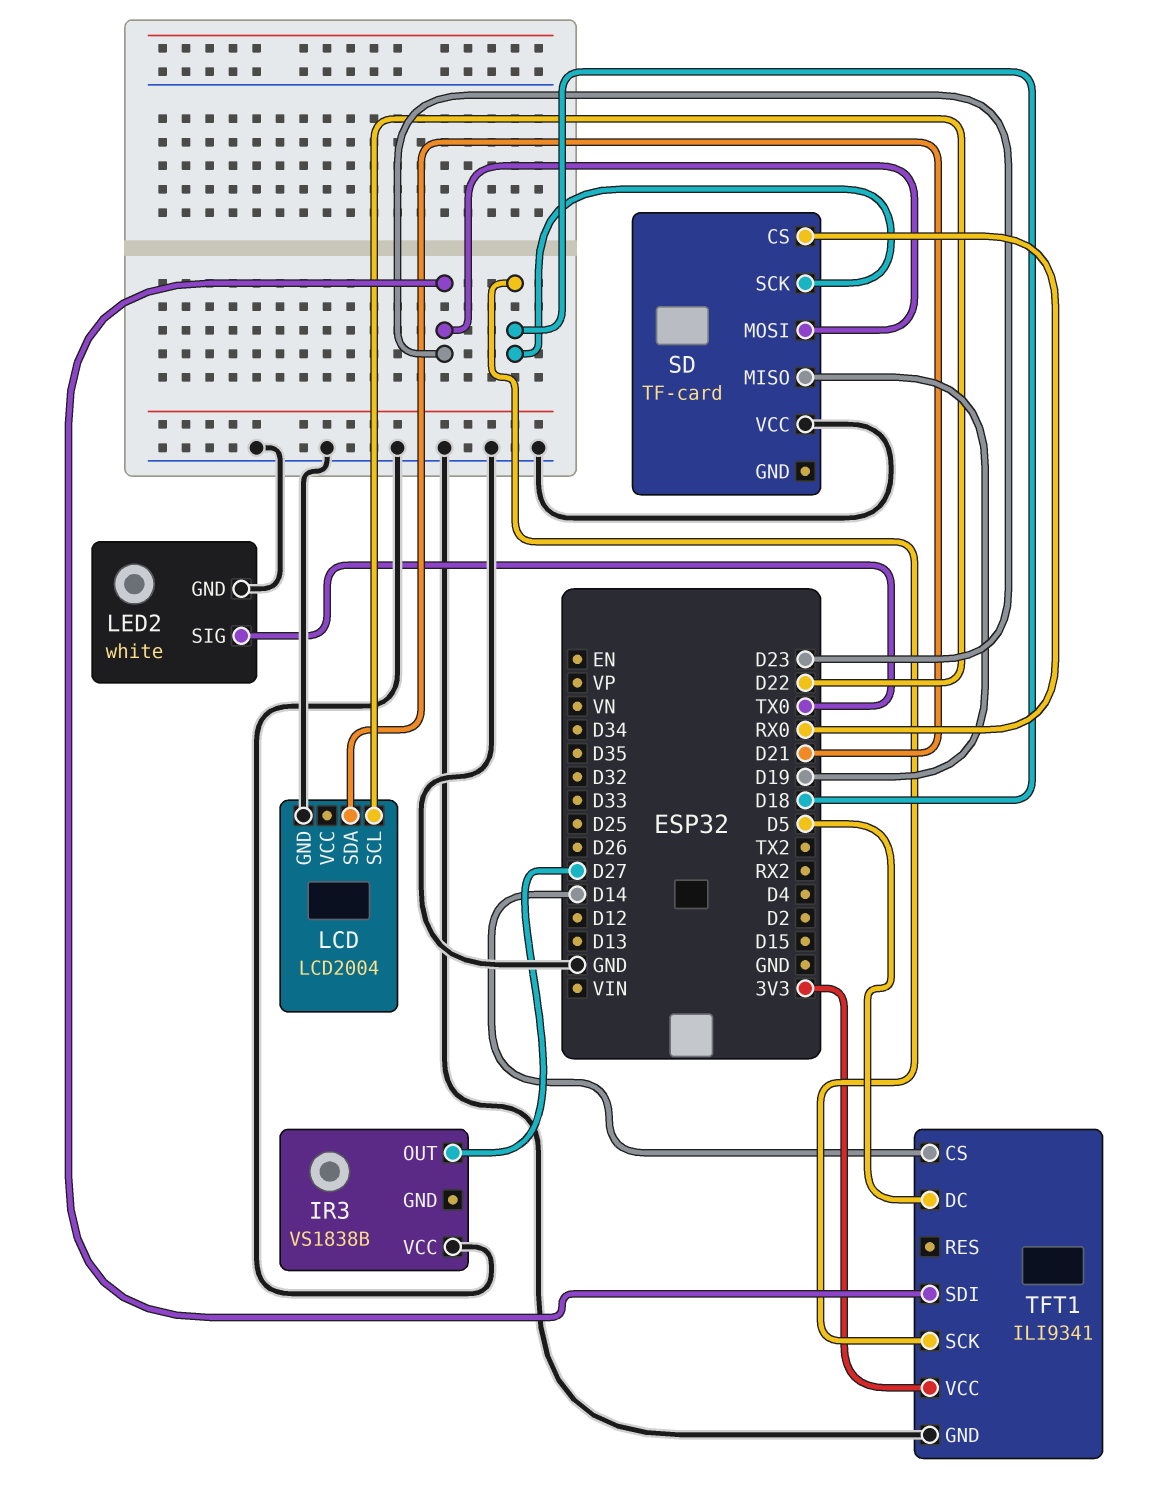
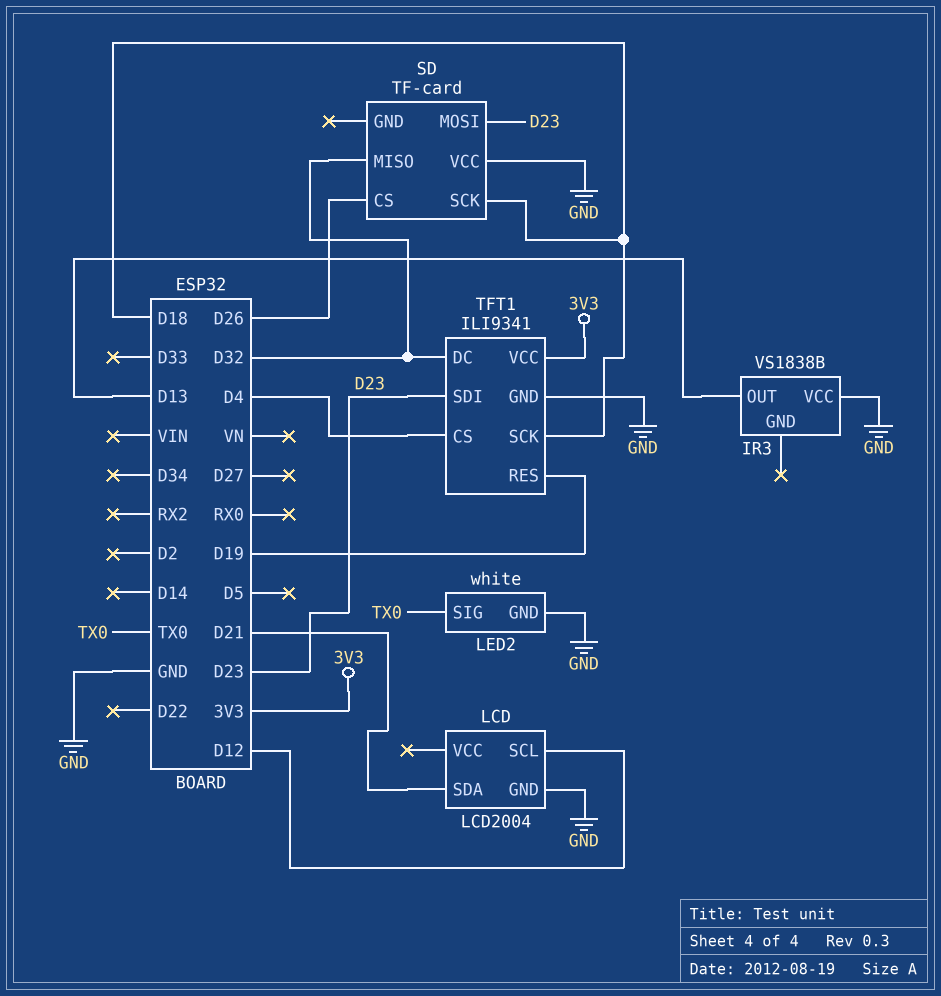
IR3 pin OUT: D27 -> D13
LCD pin SCL: D22 -> D12
SD pin CS: RX0 -> D26
SD pin MISO: D19 -> D32
TFT1 pin CS: D14 -> D4
TFT1 pin DC: D5 -> D32
TFT1 pin RES: none -> D19

